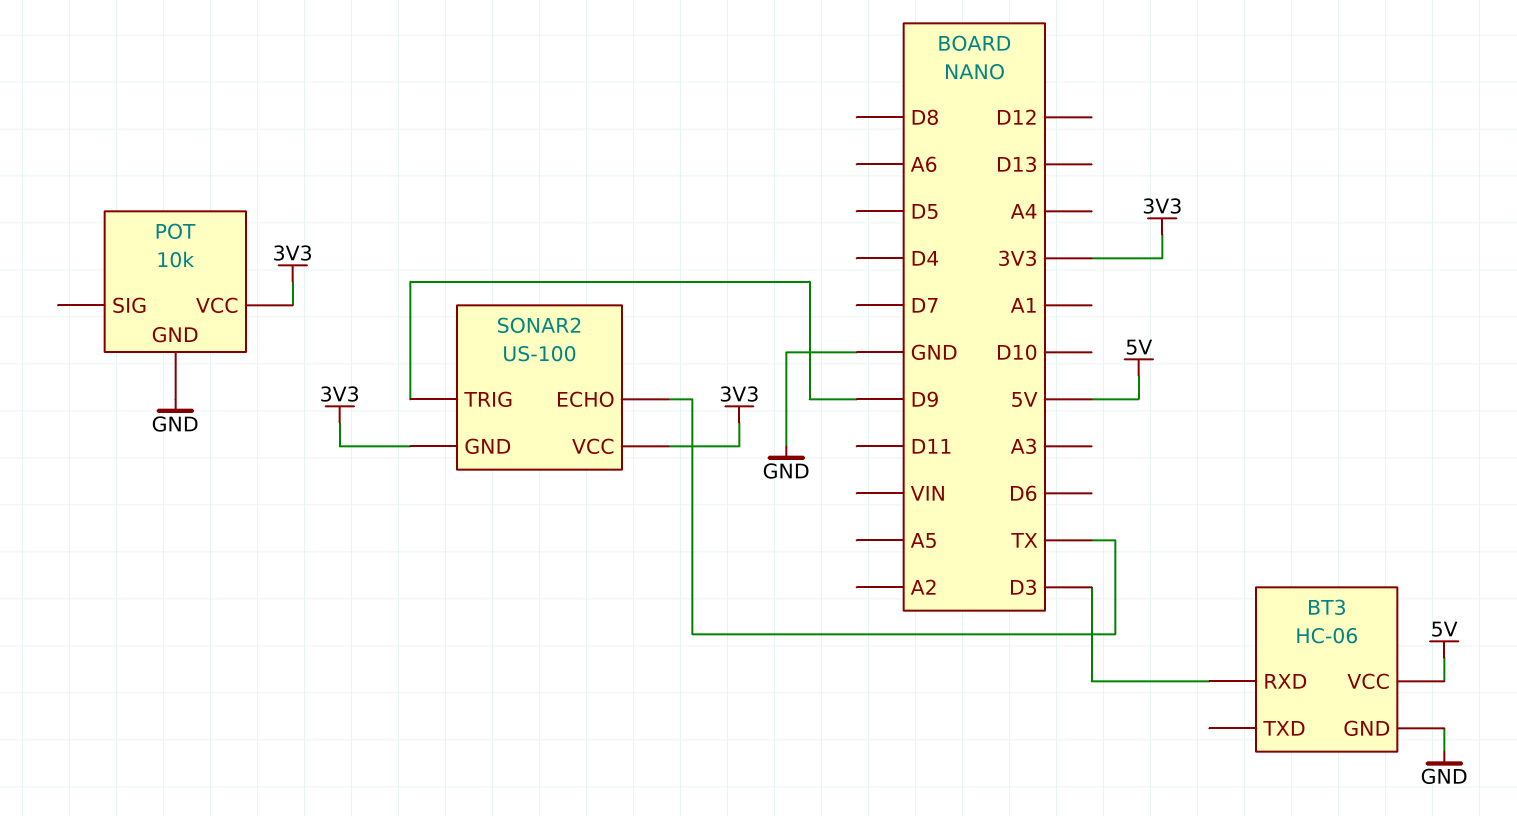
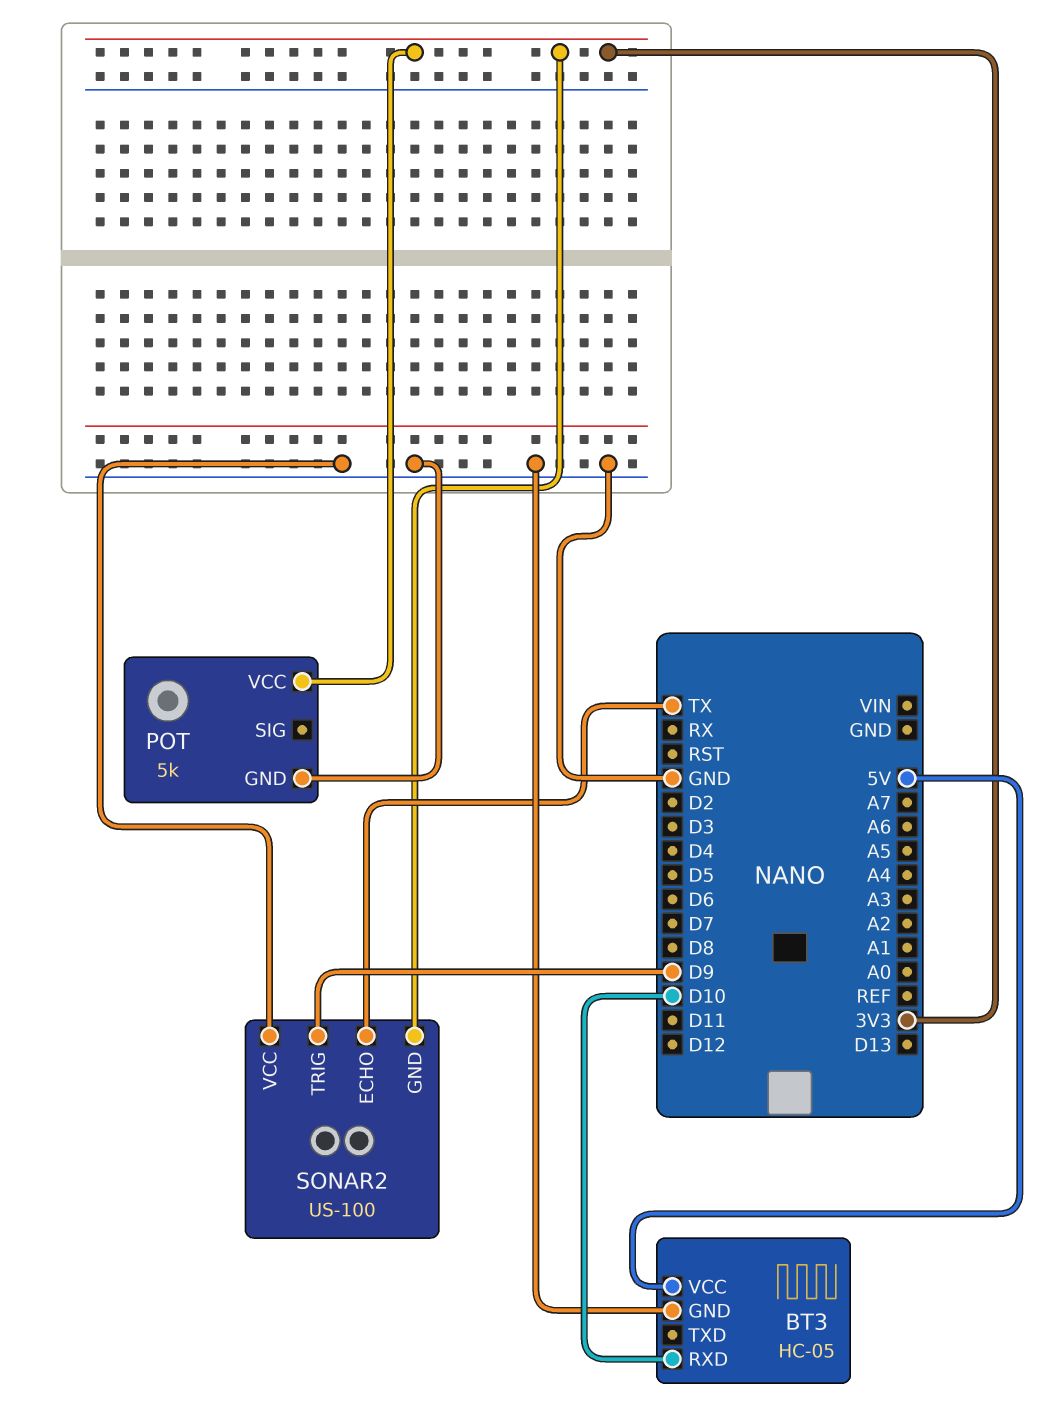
BT3: HC-06 -> HC-05
BT3 pin RXD: D3 -> D10
POT: 10k -> 5k
SONAR2 pin VCC: 3V3 -> GND

